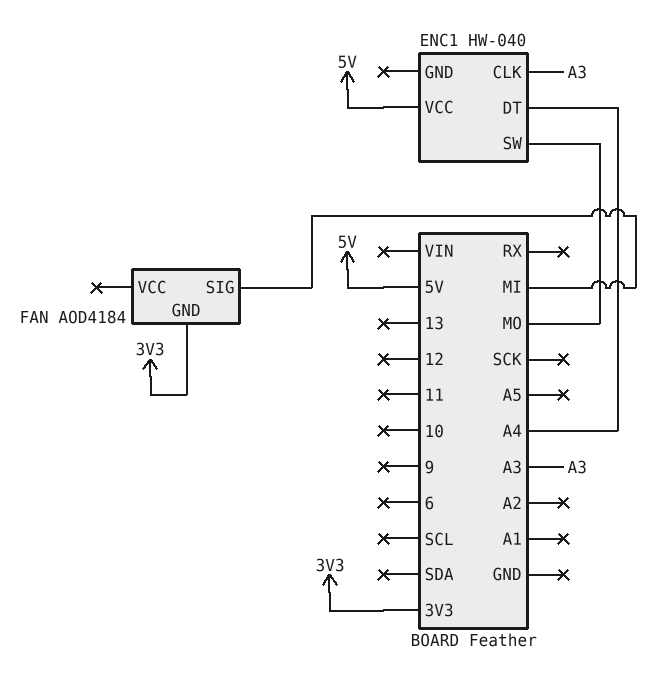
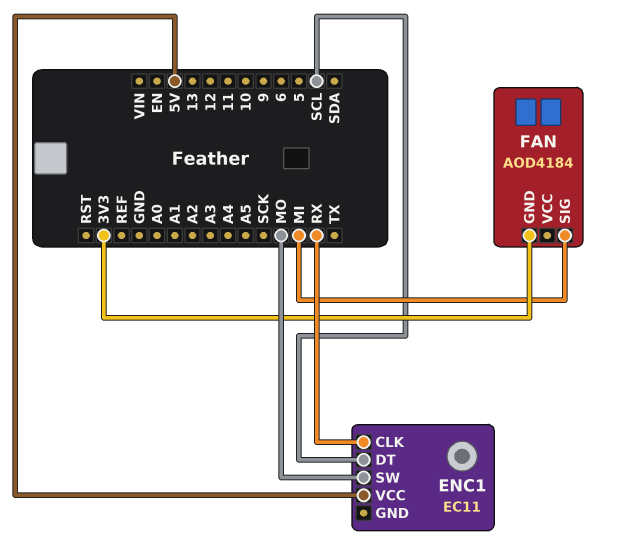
ENC1: HW-040 -> EC11
ENC1 pin CLK: A3 -> RX
ENC1 pin DT: A4 -> SCL

